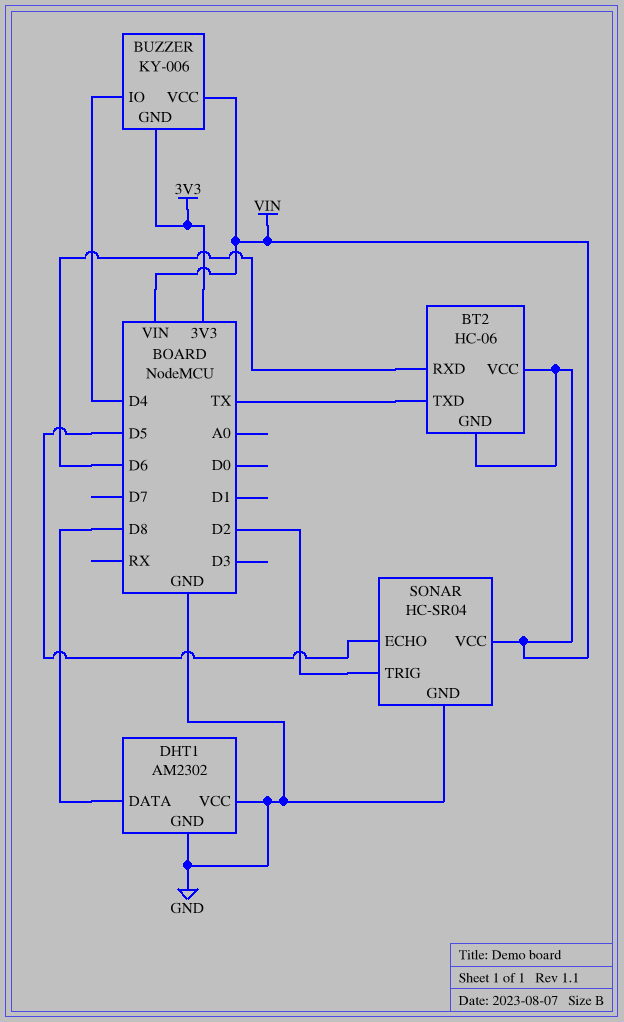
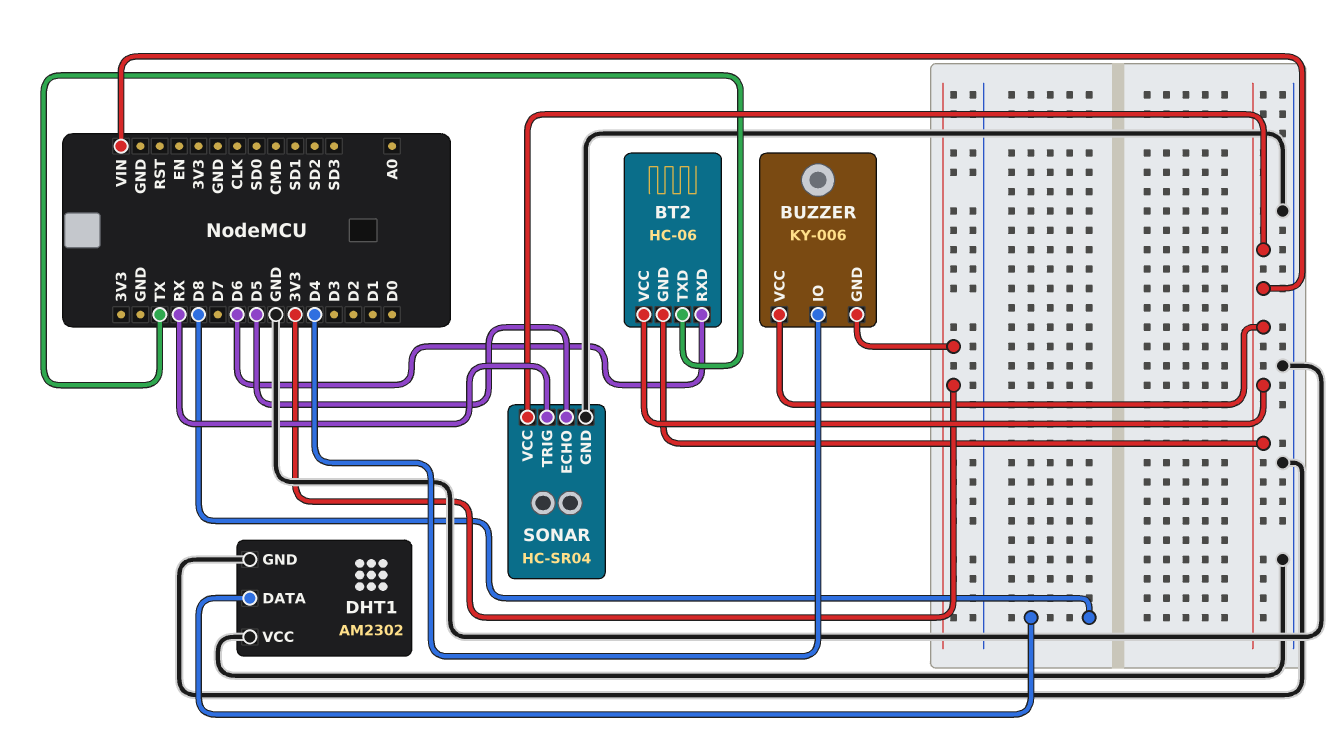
SONAR pin TRIG: D2 -> RX

